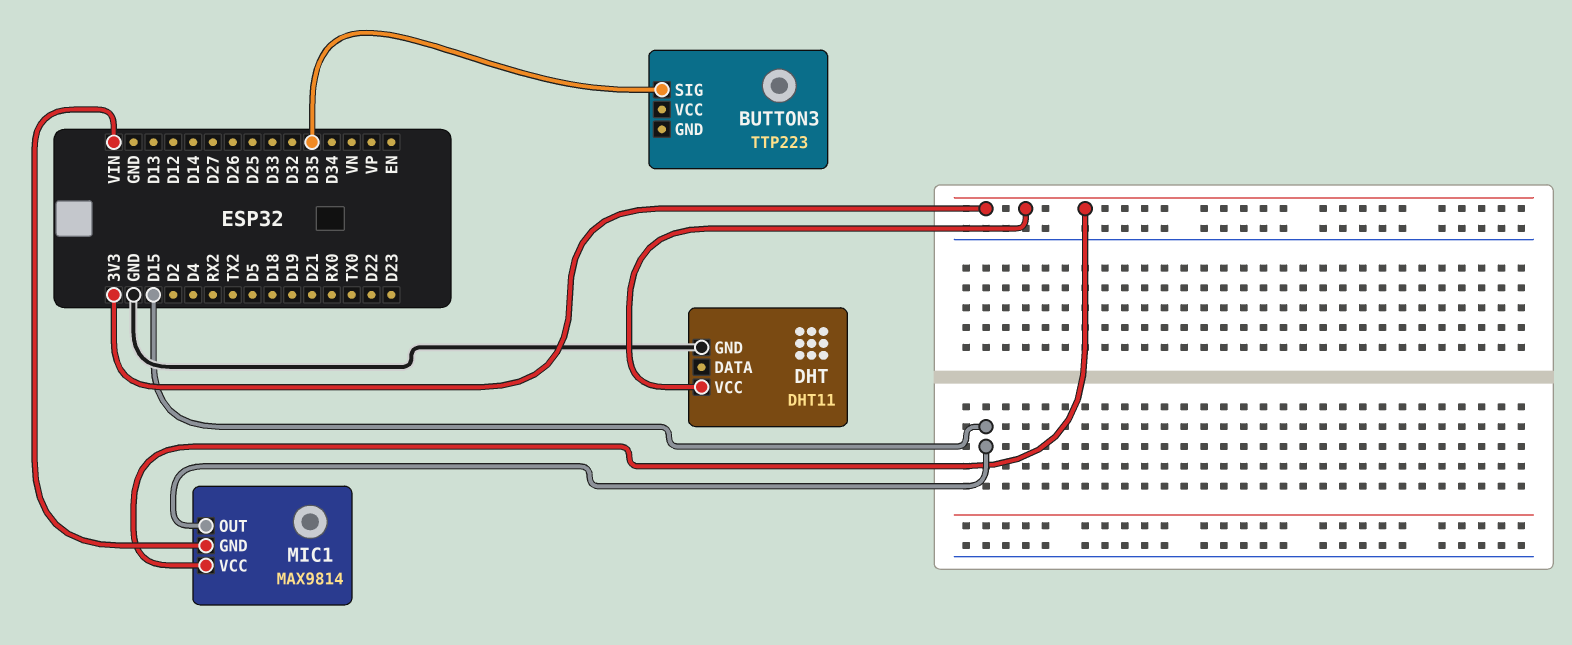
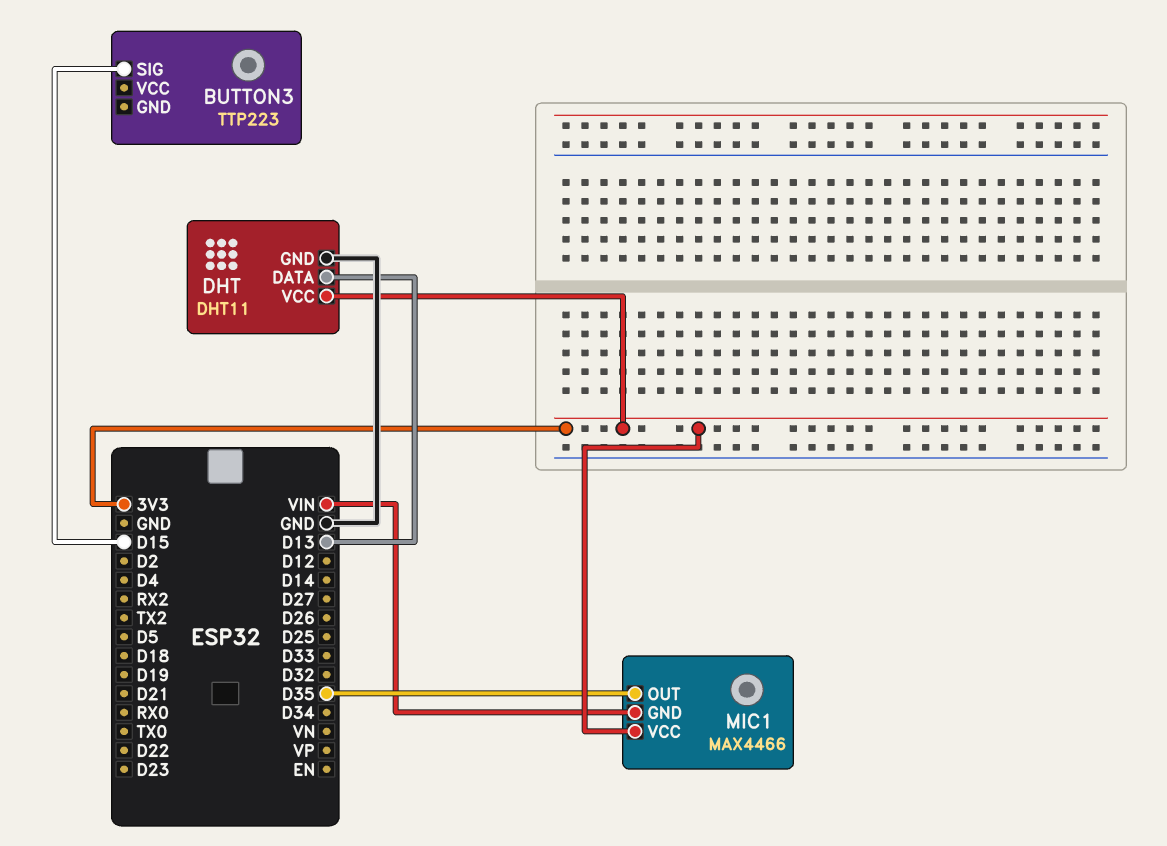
BUTTON3 pin SIG: D35 -> D15
DHT pin DATA: none -> D13
MIC1: MAX9814 -> MAX4466
MIC1 pin OUT: D15 -> D35

